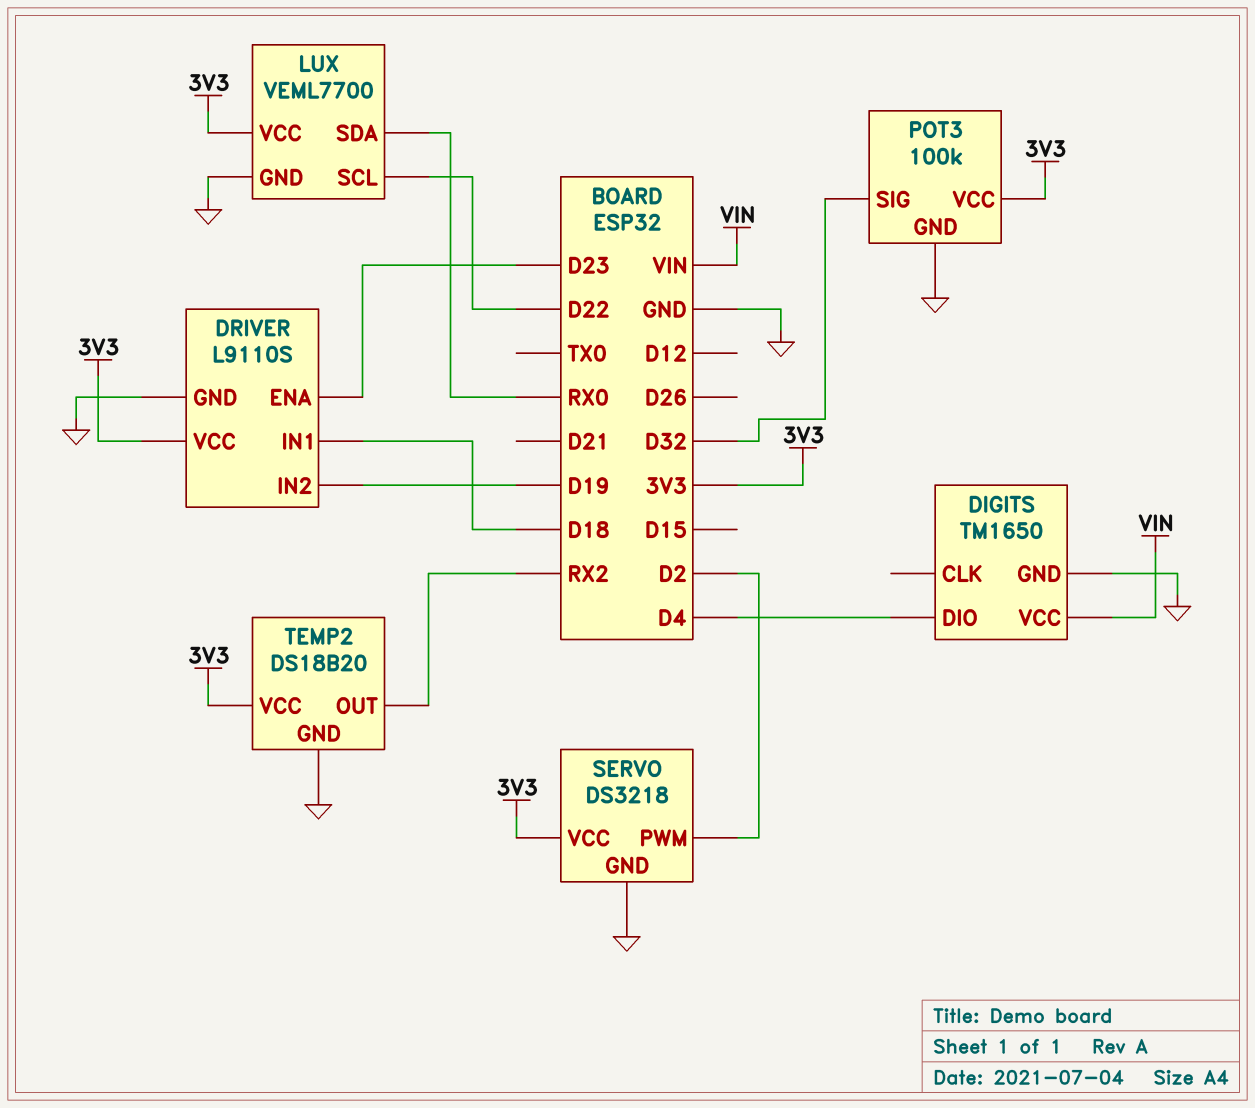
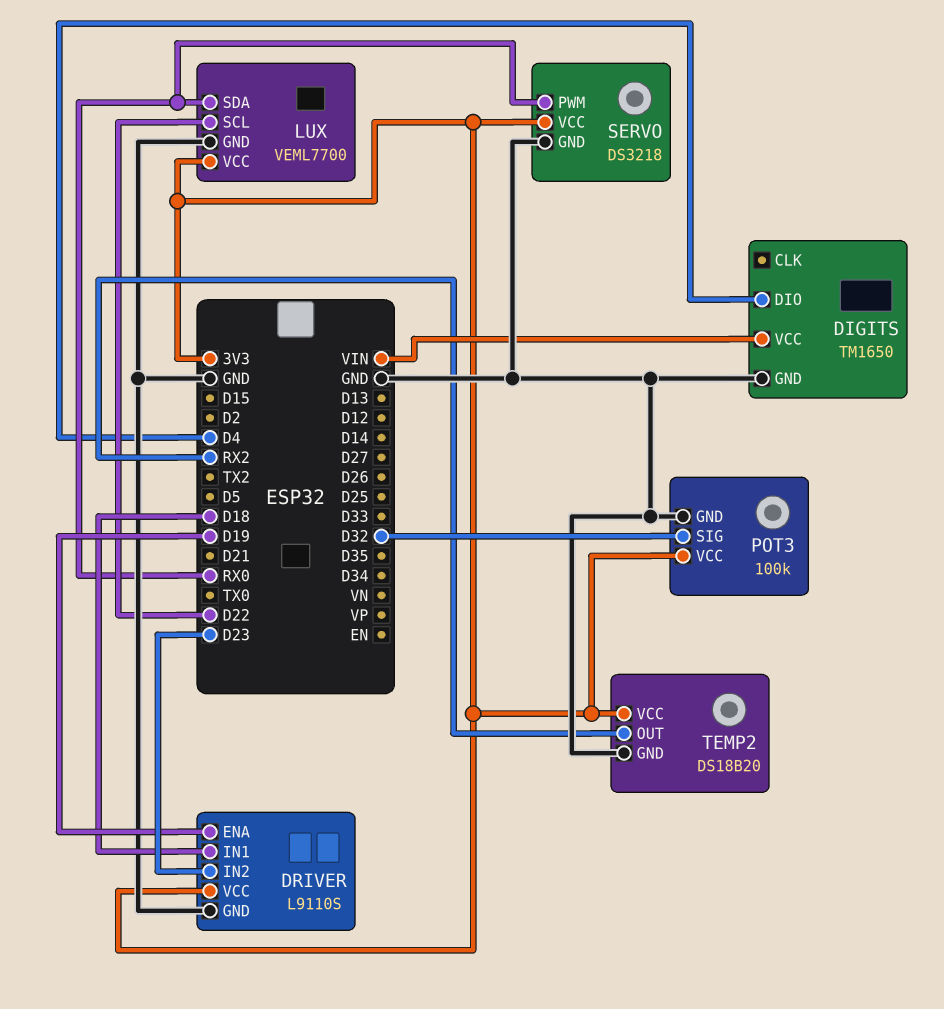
DRIVER pin ENA: D23 -> D19
DRIVER pin IN2: D19 -> D23
SERVO pin PWM: D2 -> RX0

